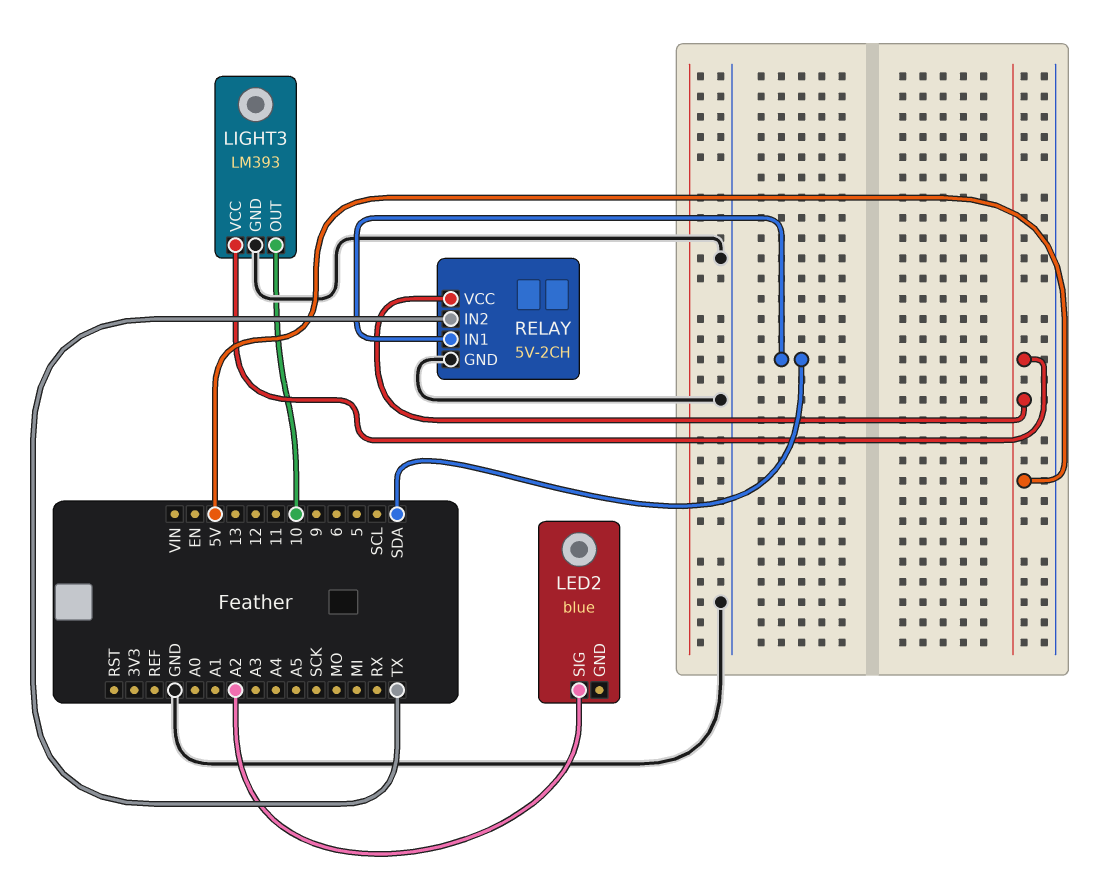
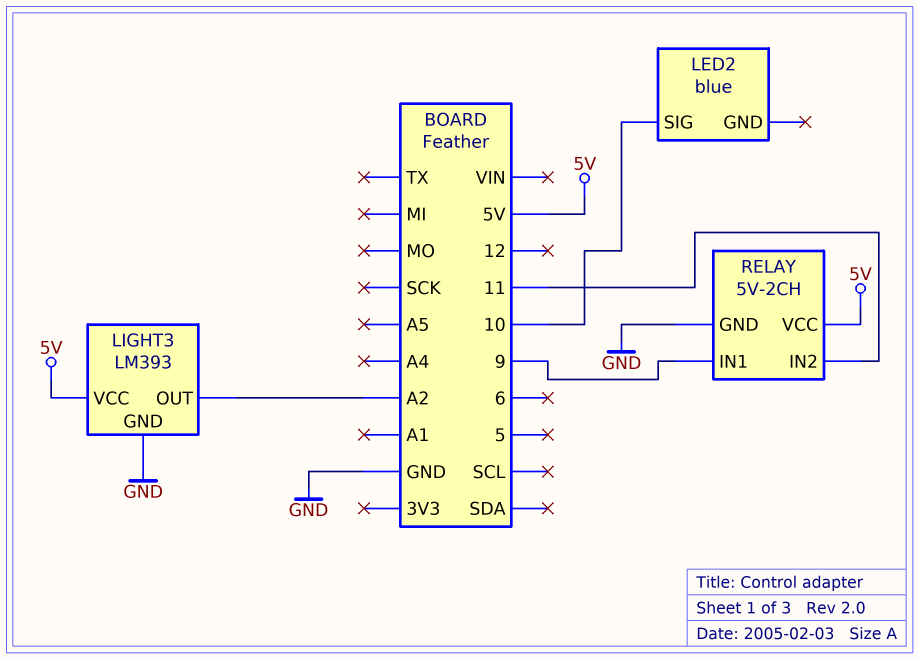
LED2 pin SIG: A2 -> 10
LIGHT3 pin OUT: 10 -> A2
RELAY pin IN1: SDA -> 9
RELAY pin IN2: TX -> 11

